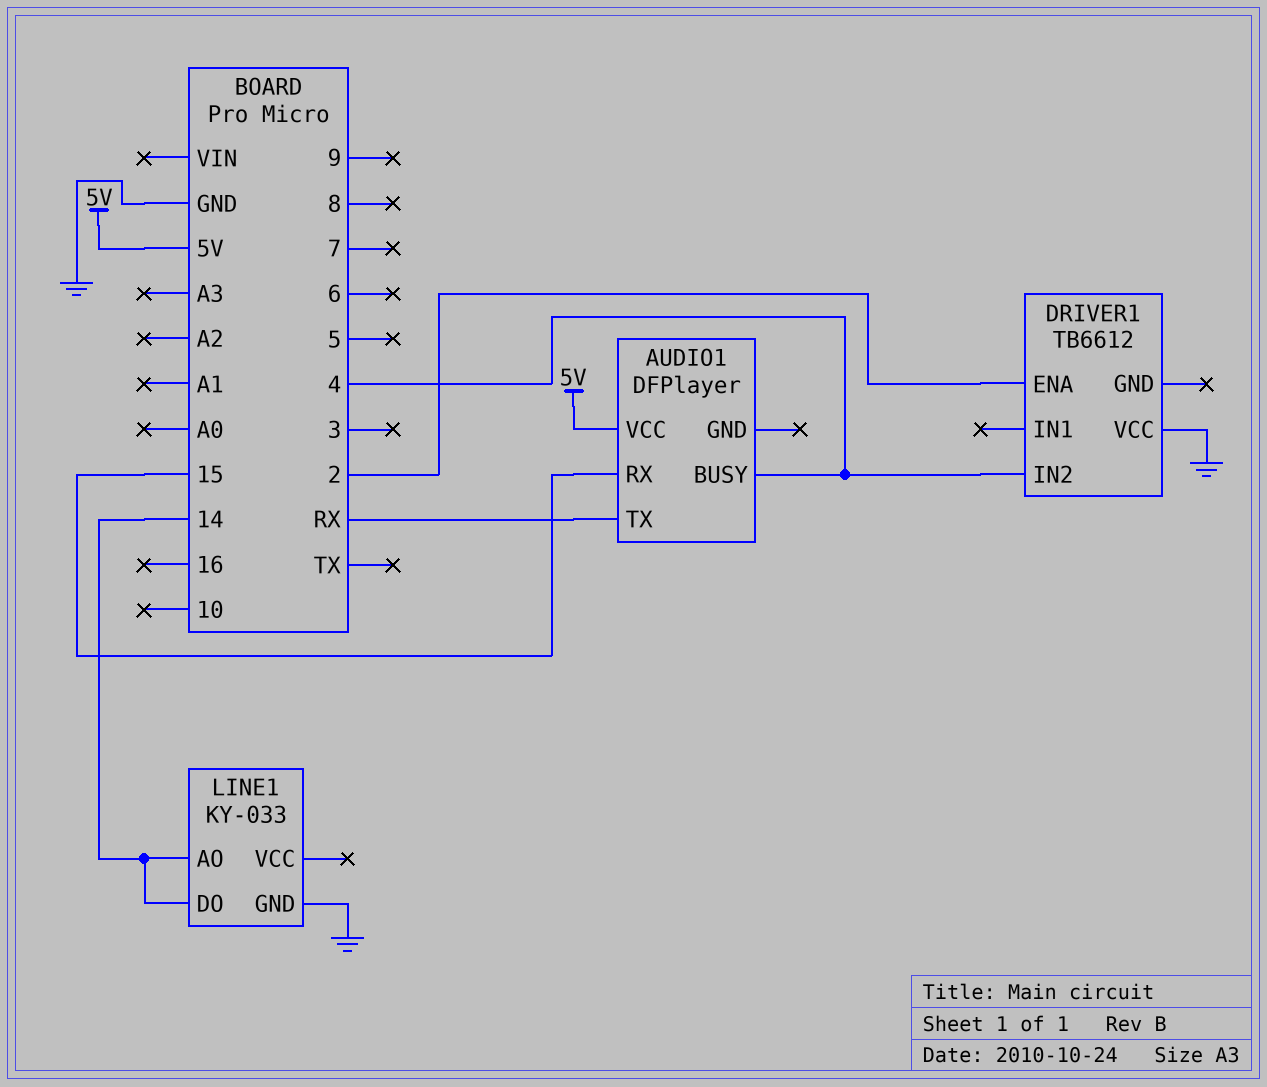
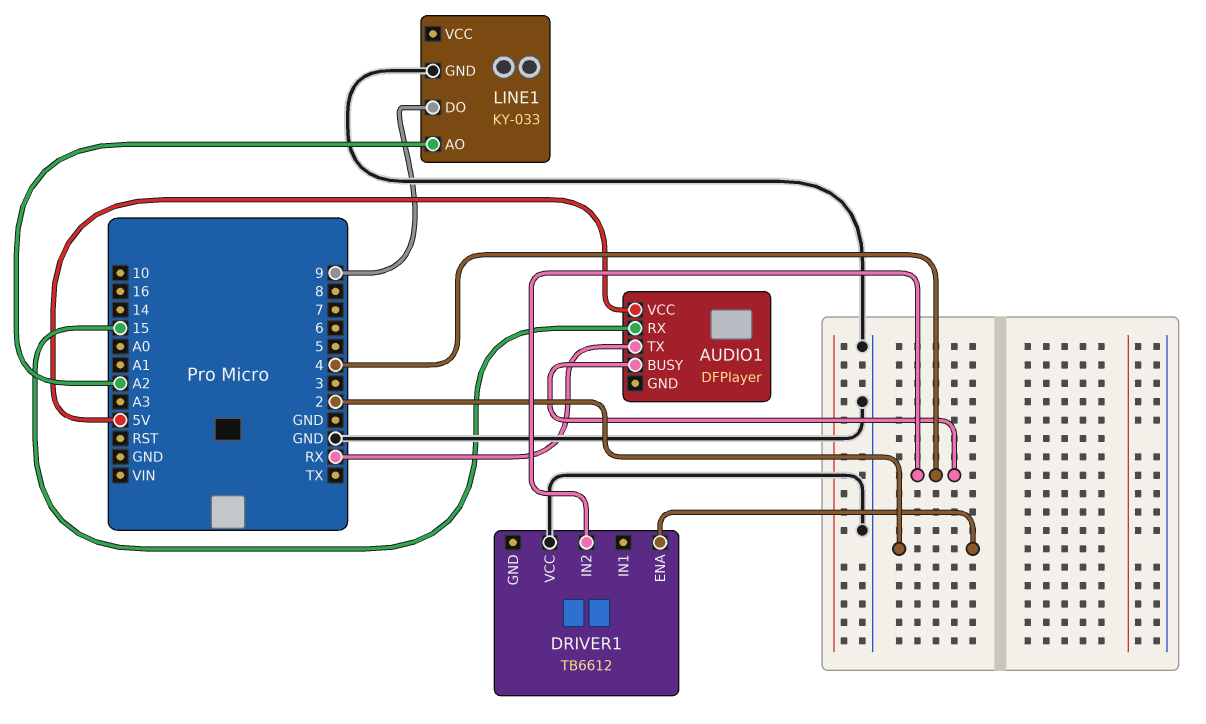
LINE1 pin AO: 14 -> A2
LINE1 pin DO: 14 -> 9

